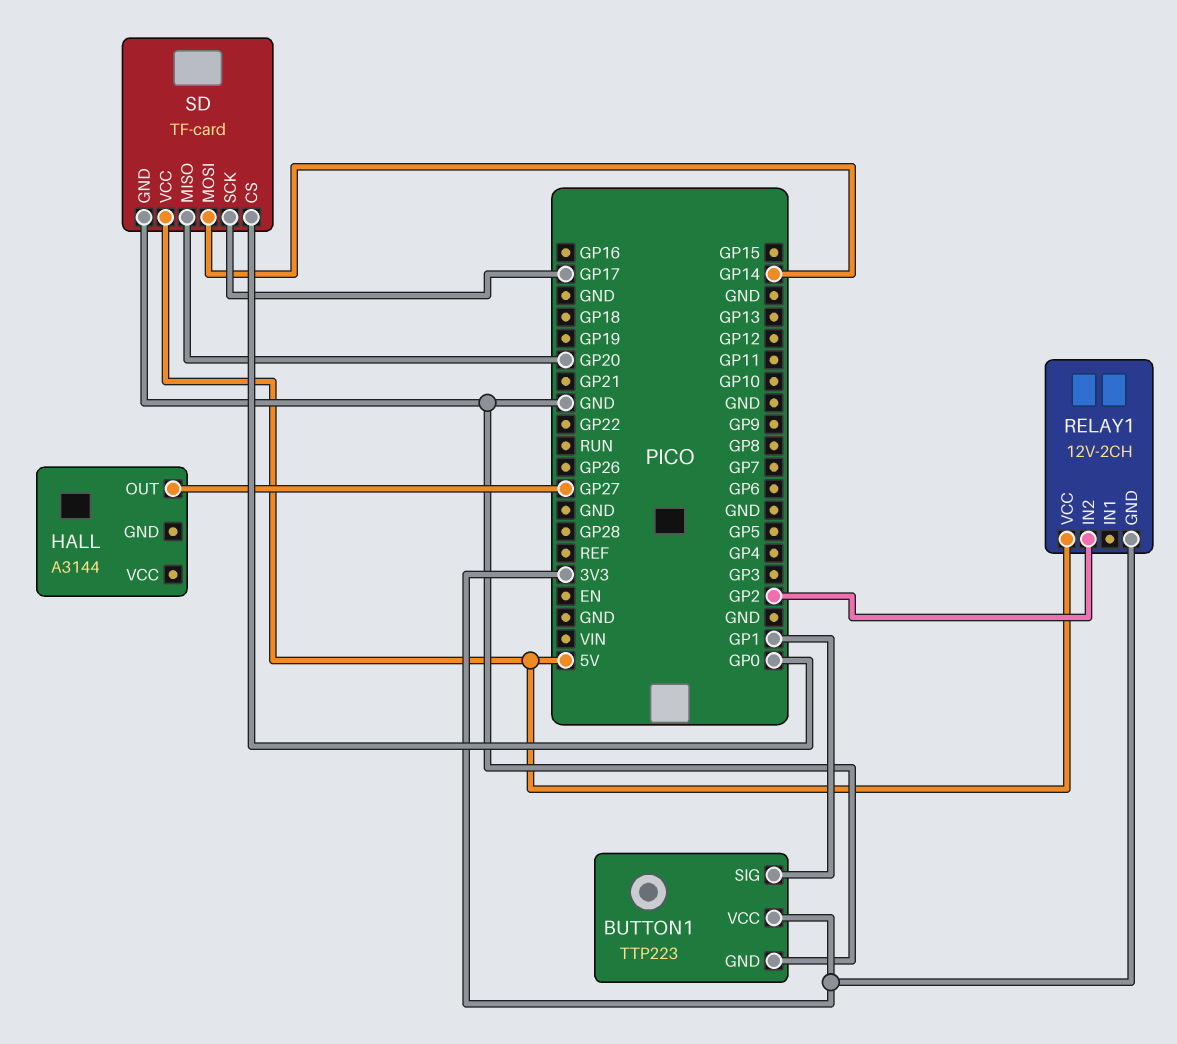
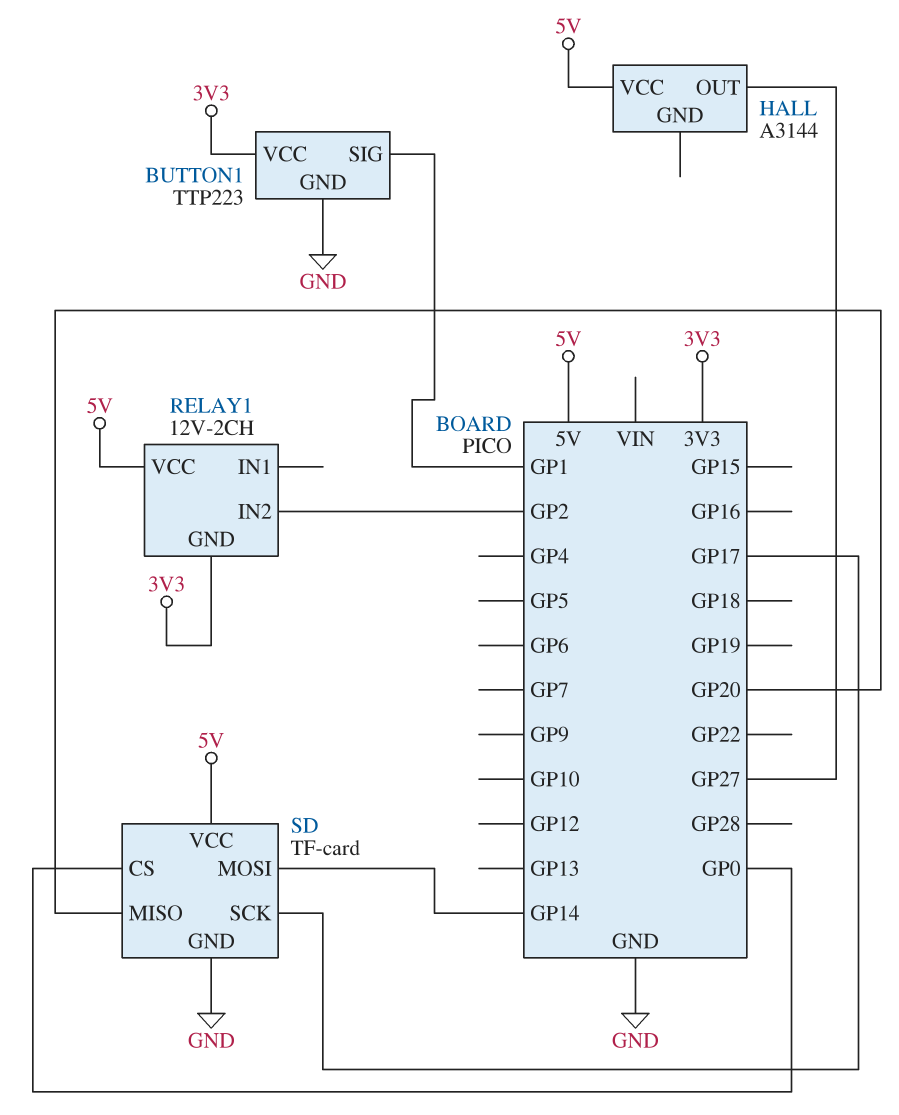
HALL pin VCC: none -> 5V

